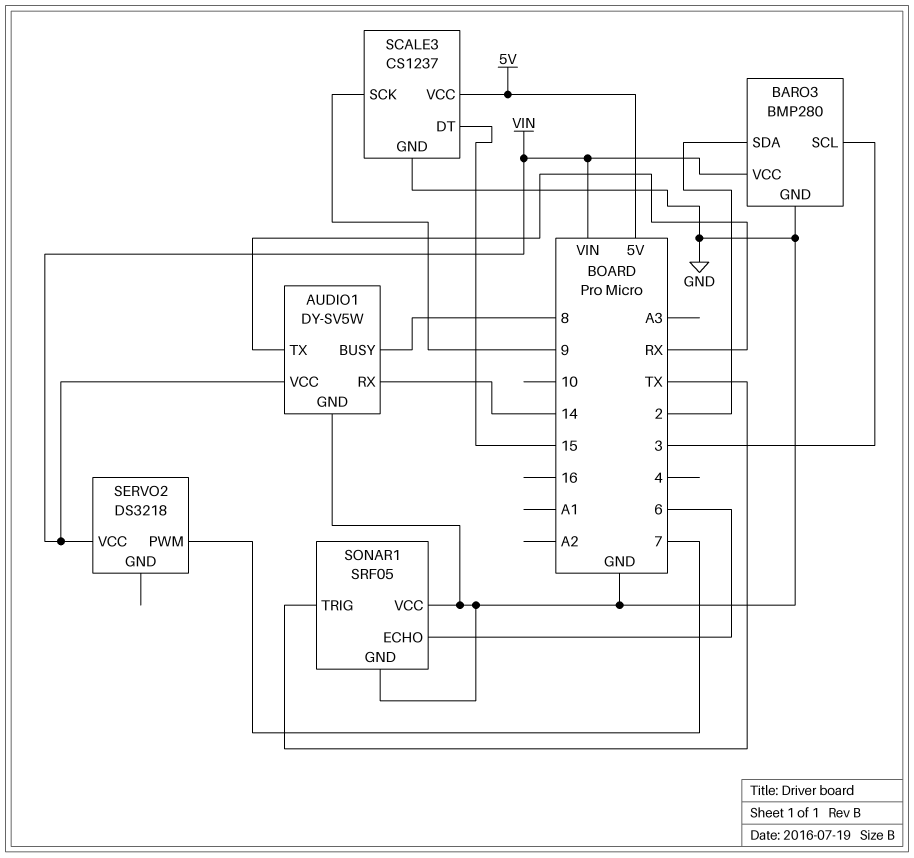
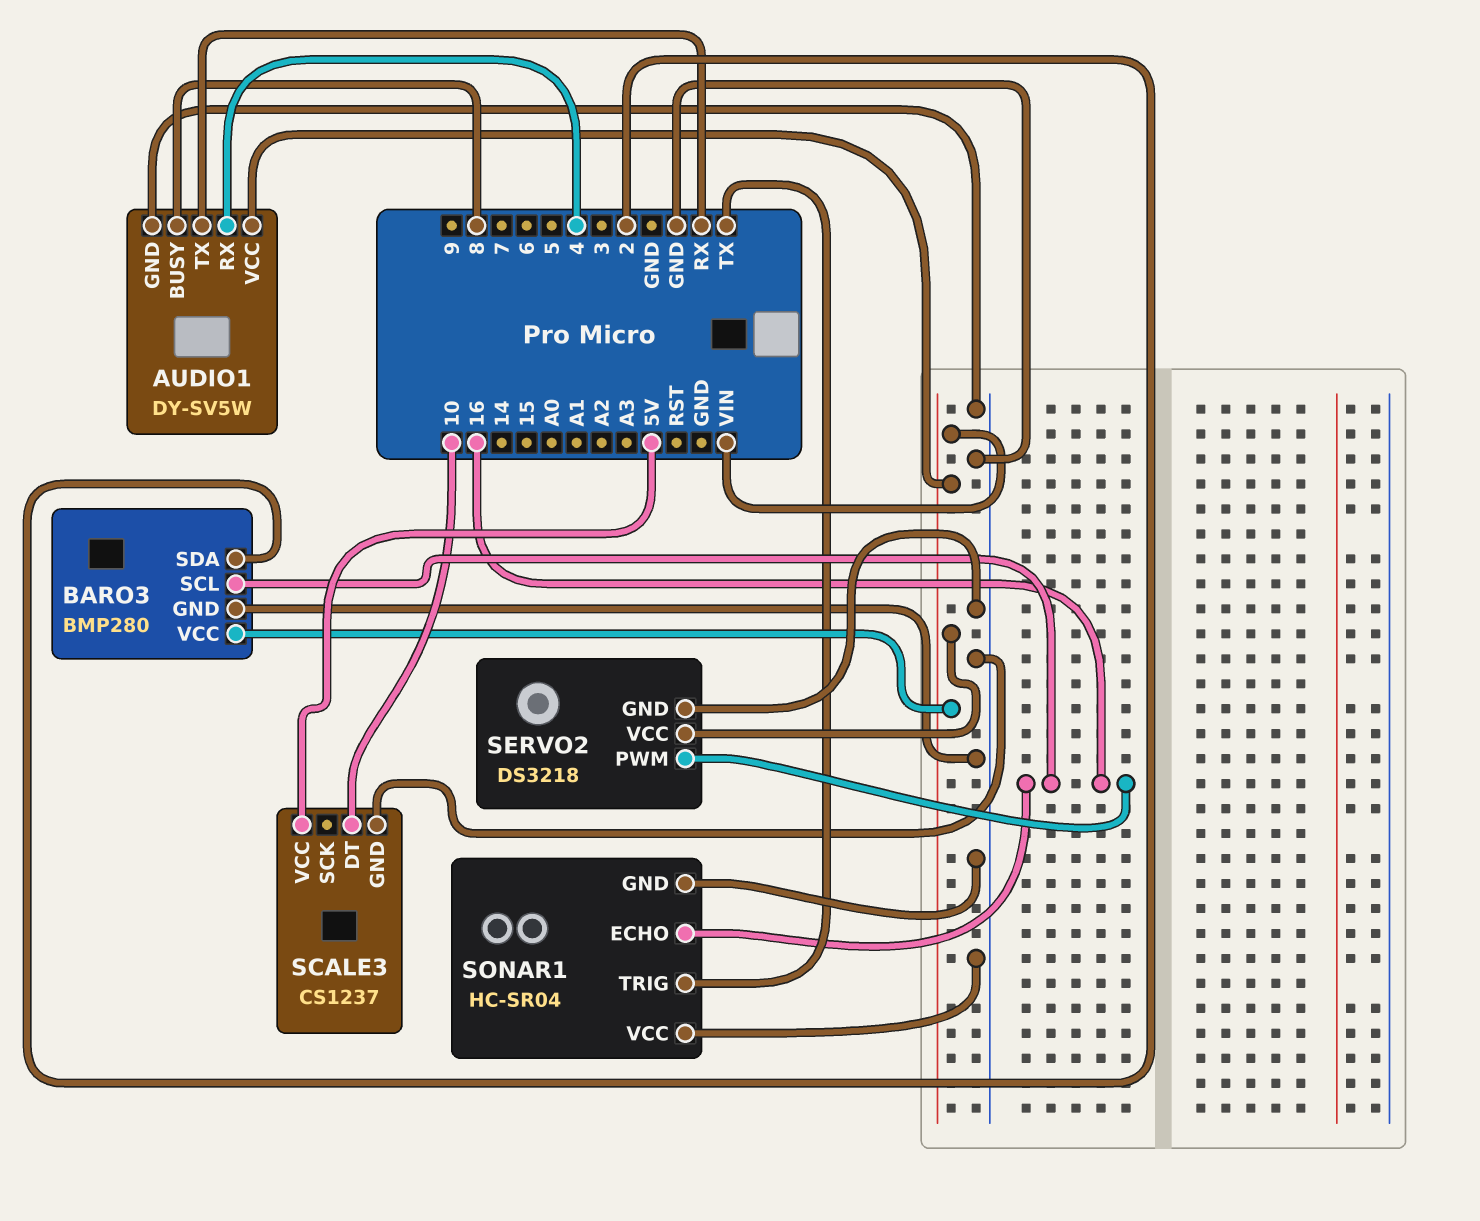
AUDIO1 pin RX: 14 -> 4
BARO3 pin SCL: 3 -> 16
SCALE3 pin DT: 15 -> 10
SCALE3 pin SCK: 9 -> none
SERVO2 pin GND: none -> GND
SERVO2 pin PWM: 7 -> 16
SONAR1: SRF05 -> HC-SR04
SONAR1 pin ECHO: 6 -> 16

